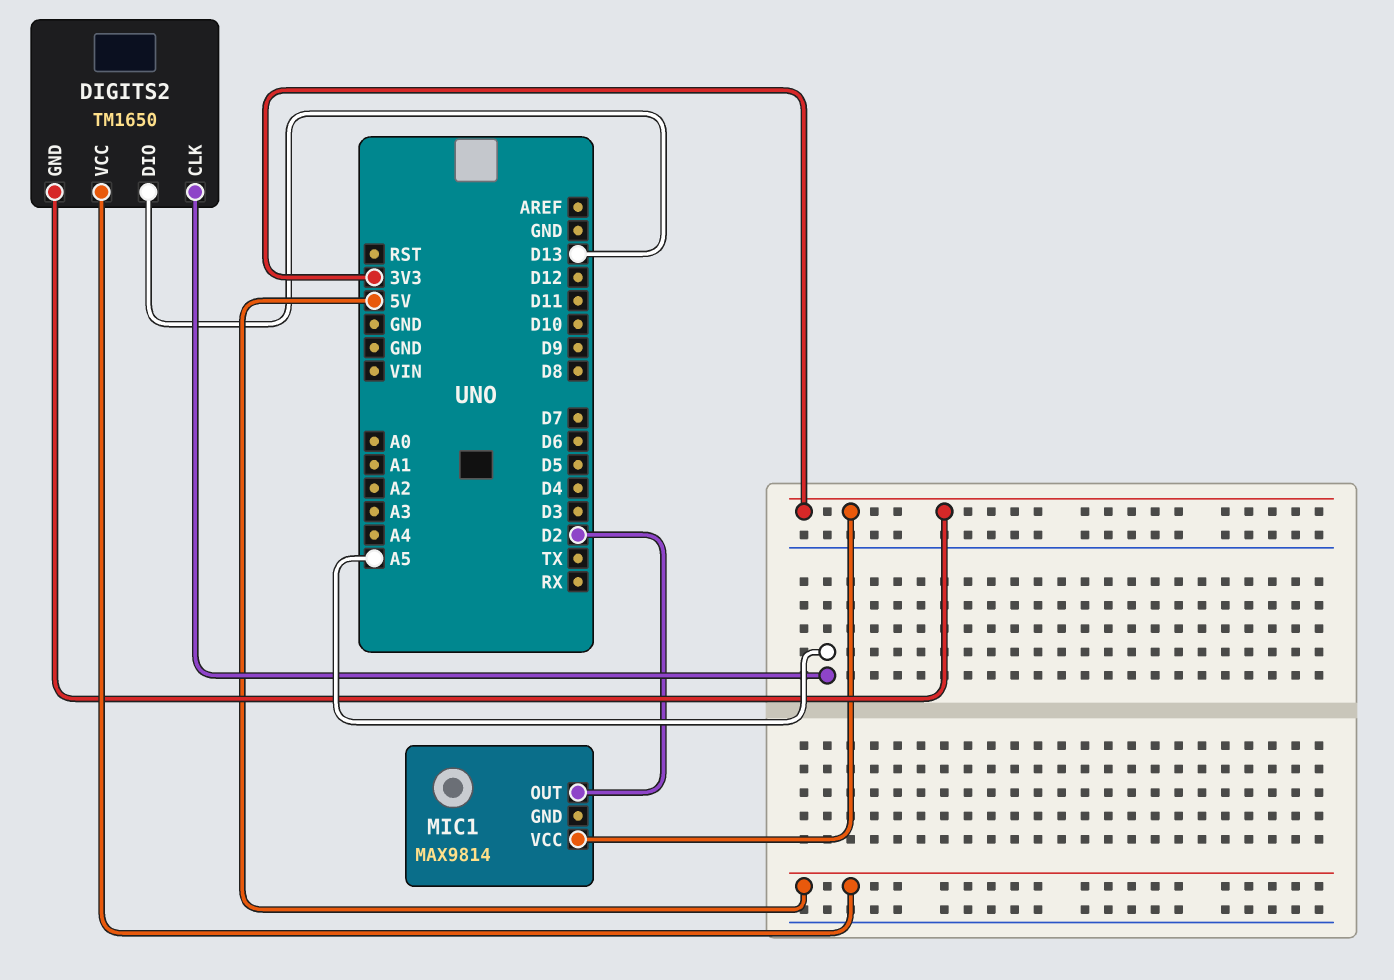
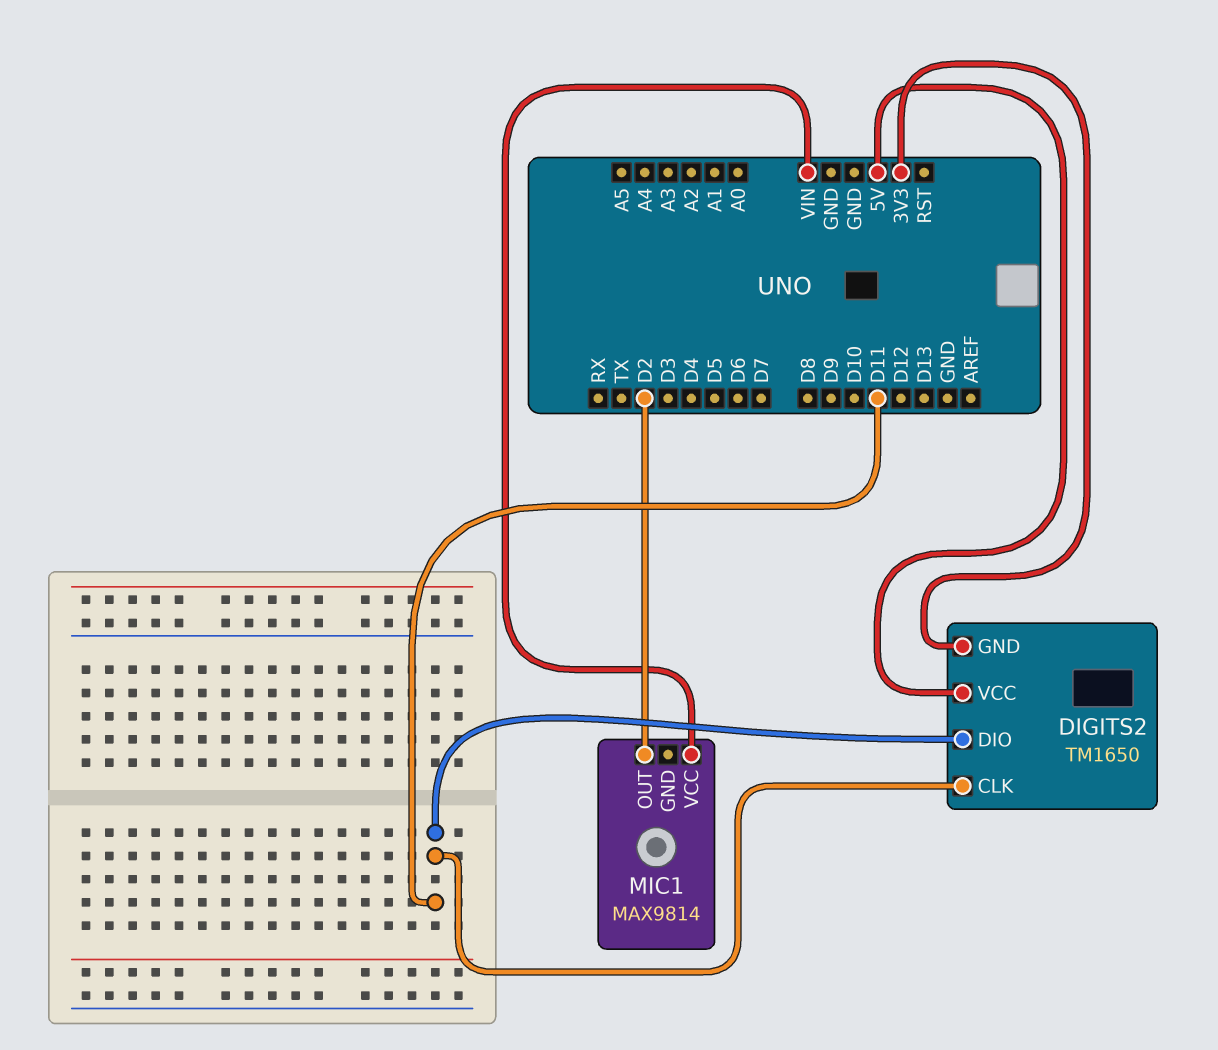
DIGITS2 pin CLK: A5 -> D11
DIGITS2 pin DIO: D13 -> D11
MIC1 pin VCC: 3V3 -> VIN

